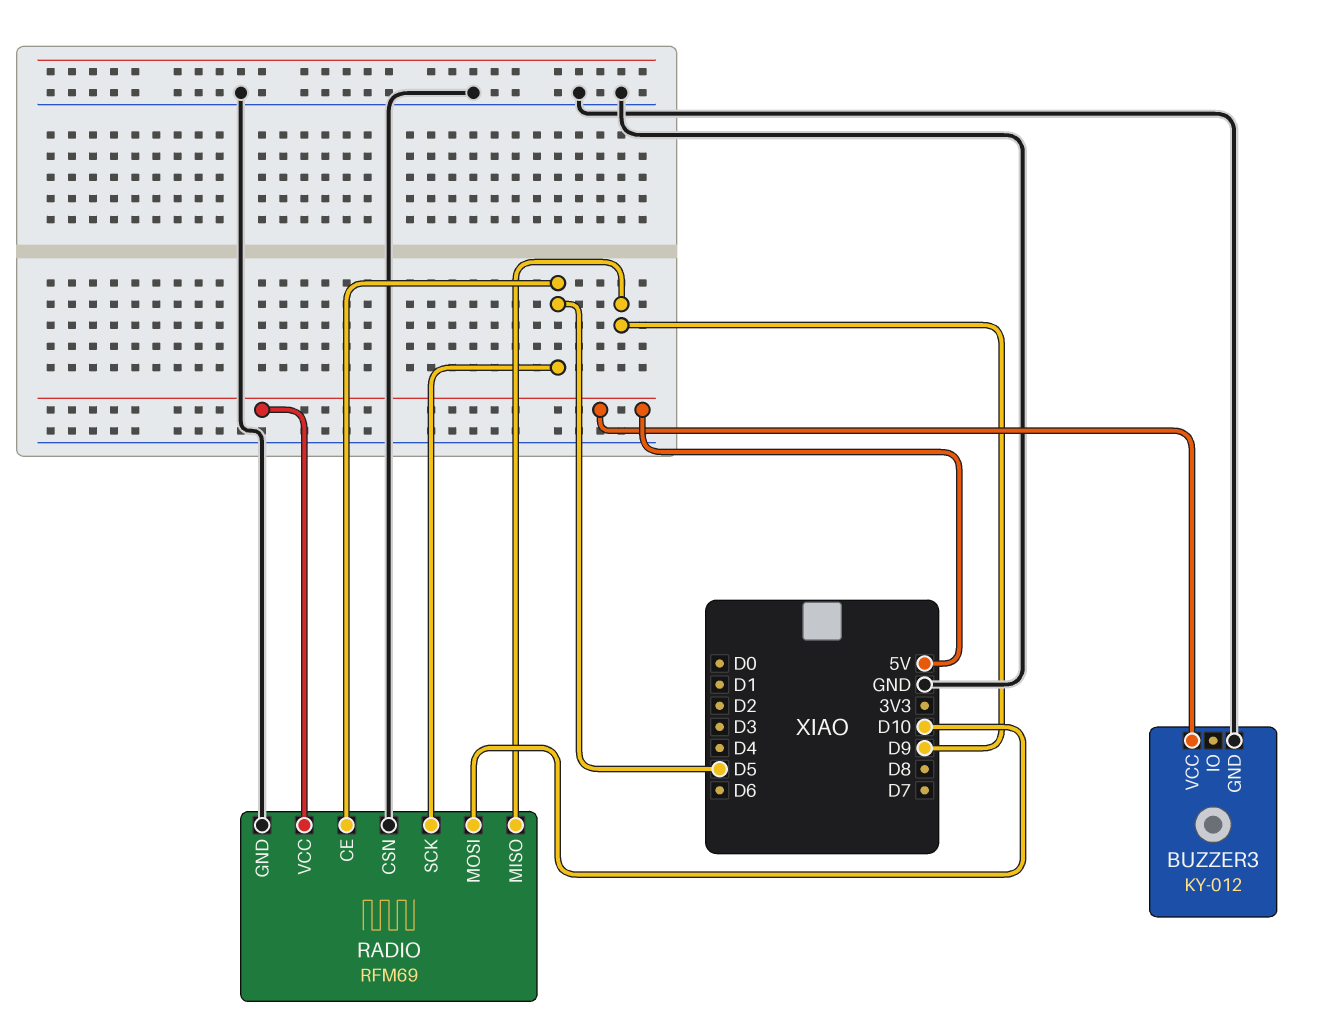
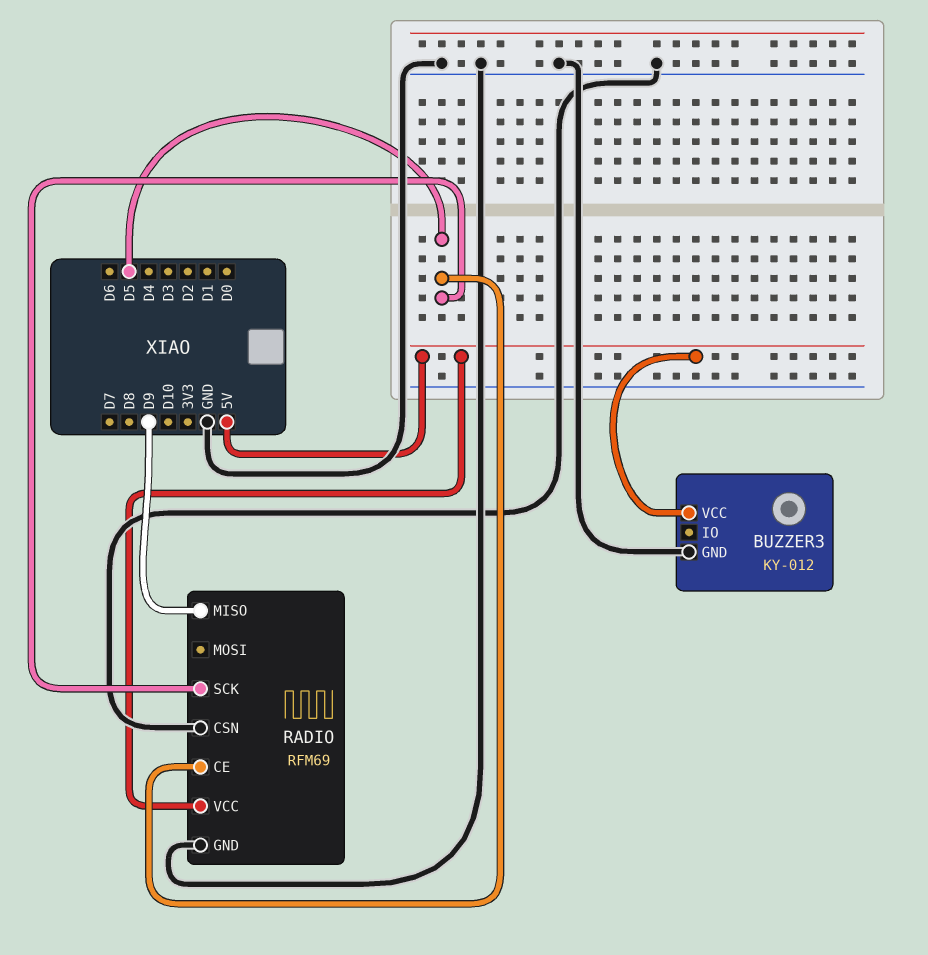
RADIO pin MOSI: D10 -> none

